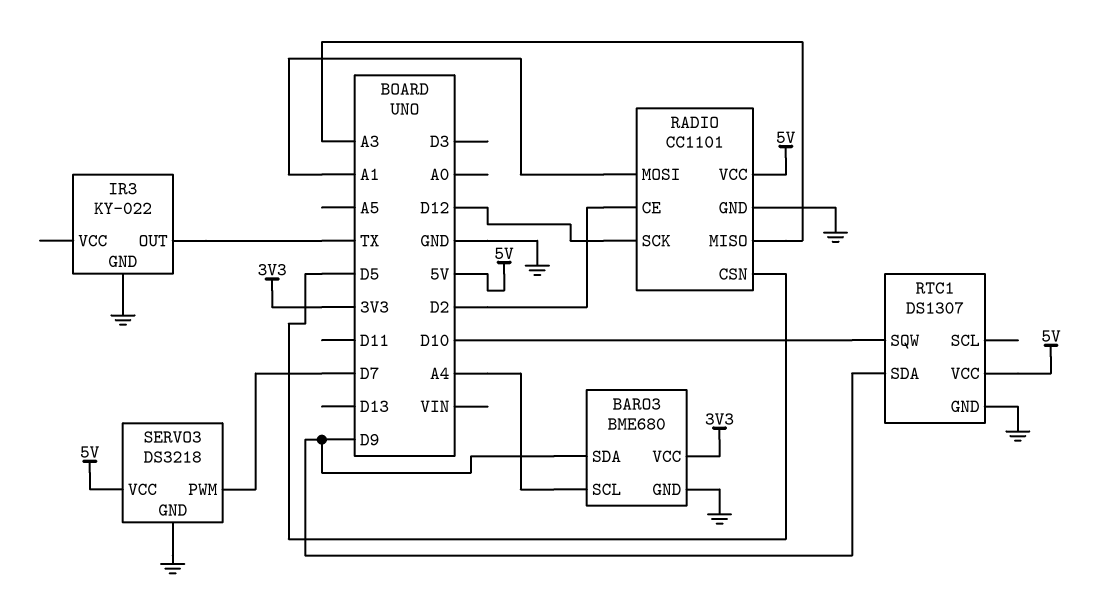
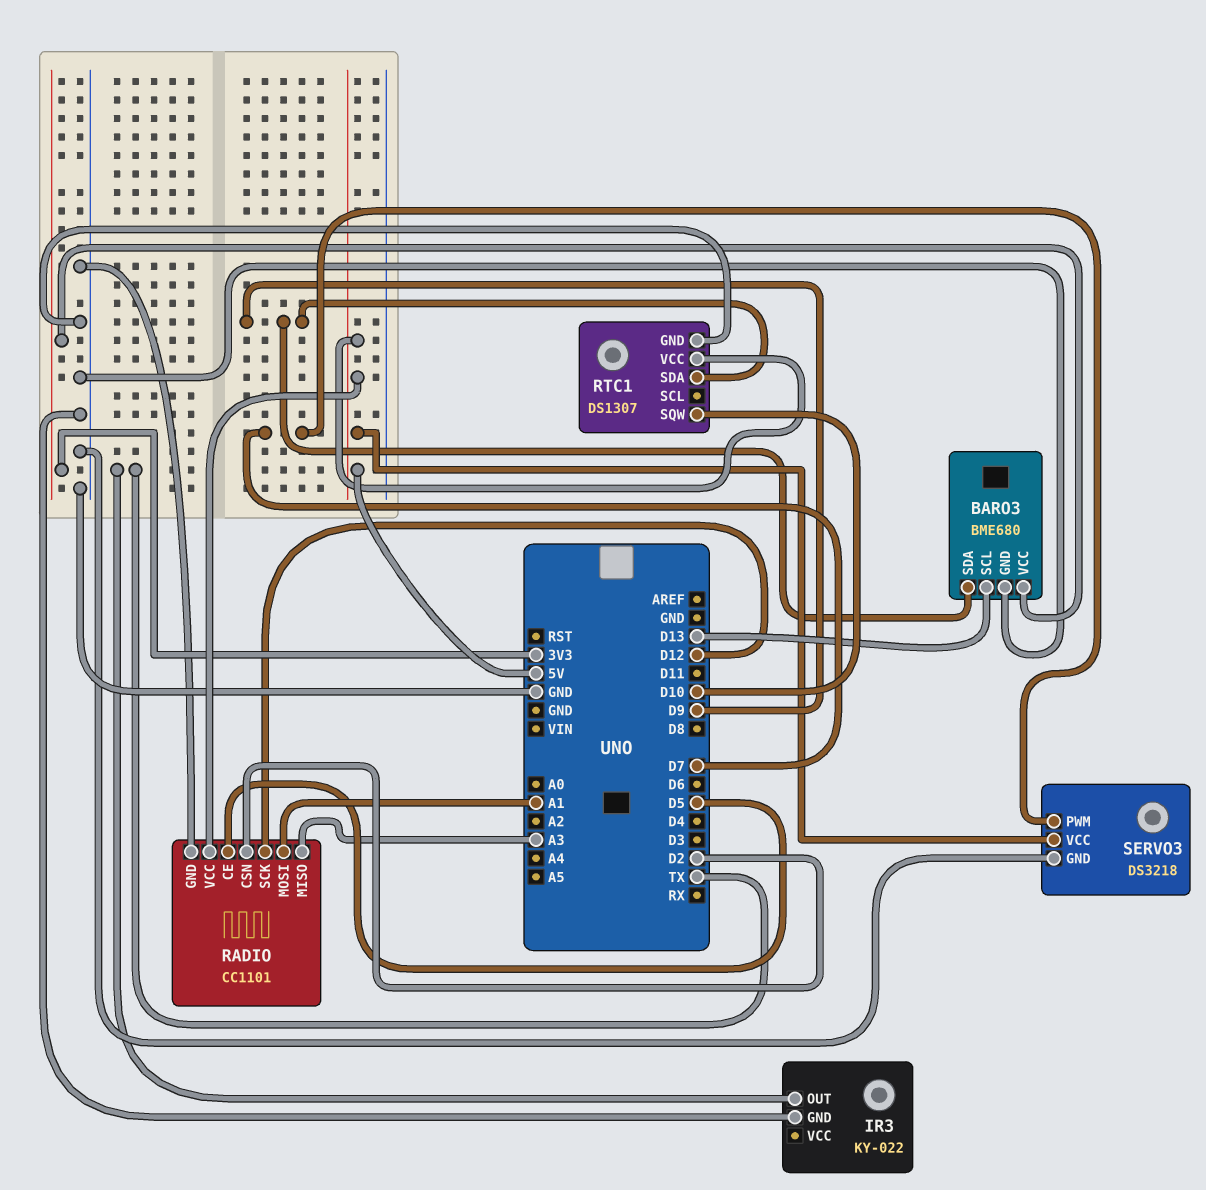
BARO3 pin SCL: A4 -> D13
RADIO pin CE: D2 -> D5
RADIO pin CSN: D5 -> D2

